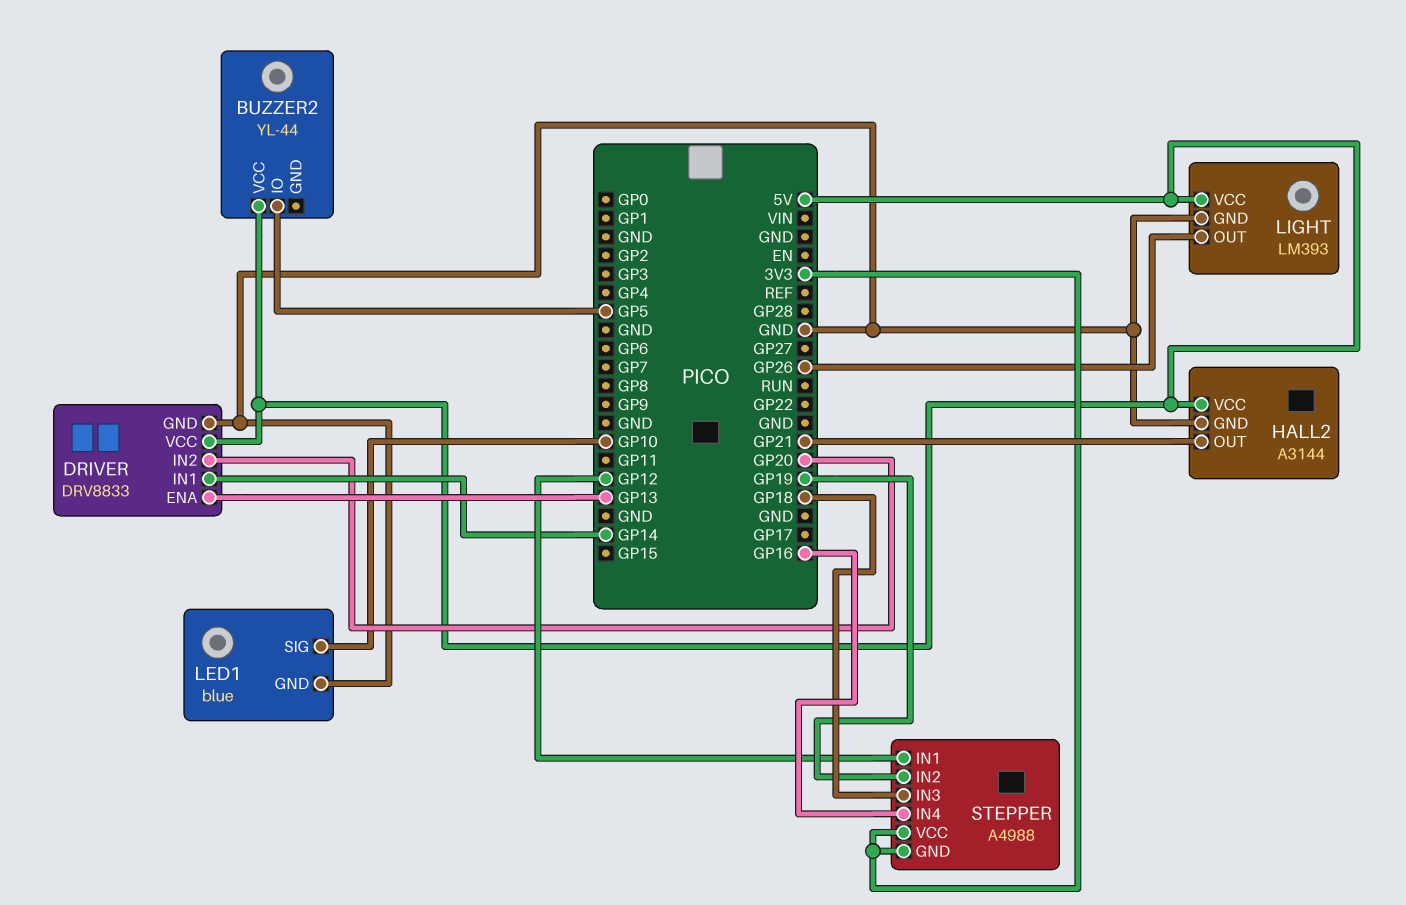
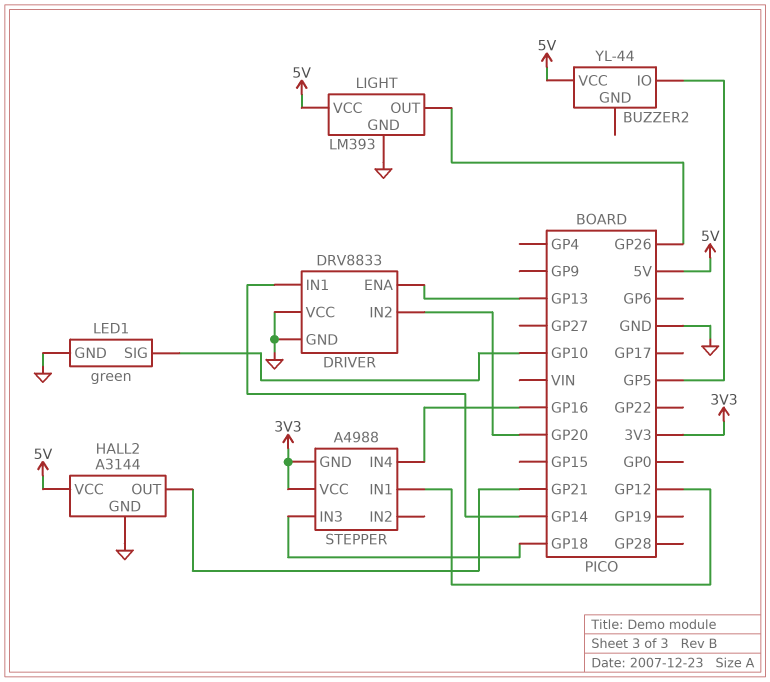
DRIVER pin VCC: 5V -> GND
LED1: blue -> green
STEPPER pin IN2: GP19 -> none

